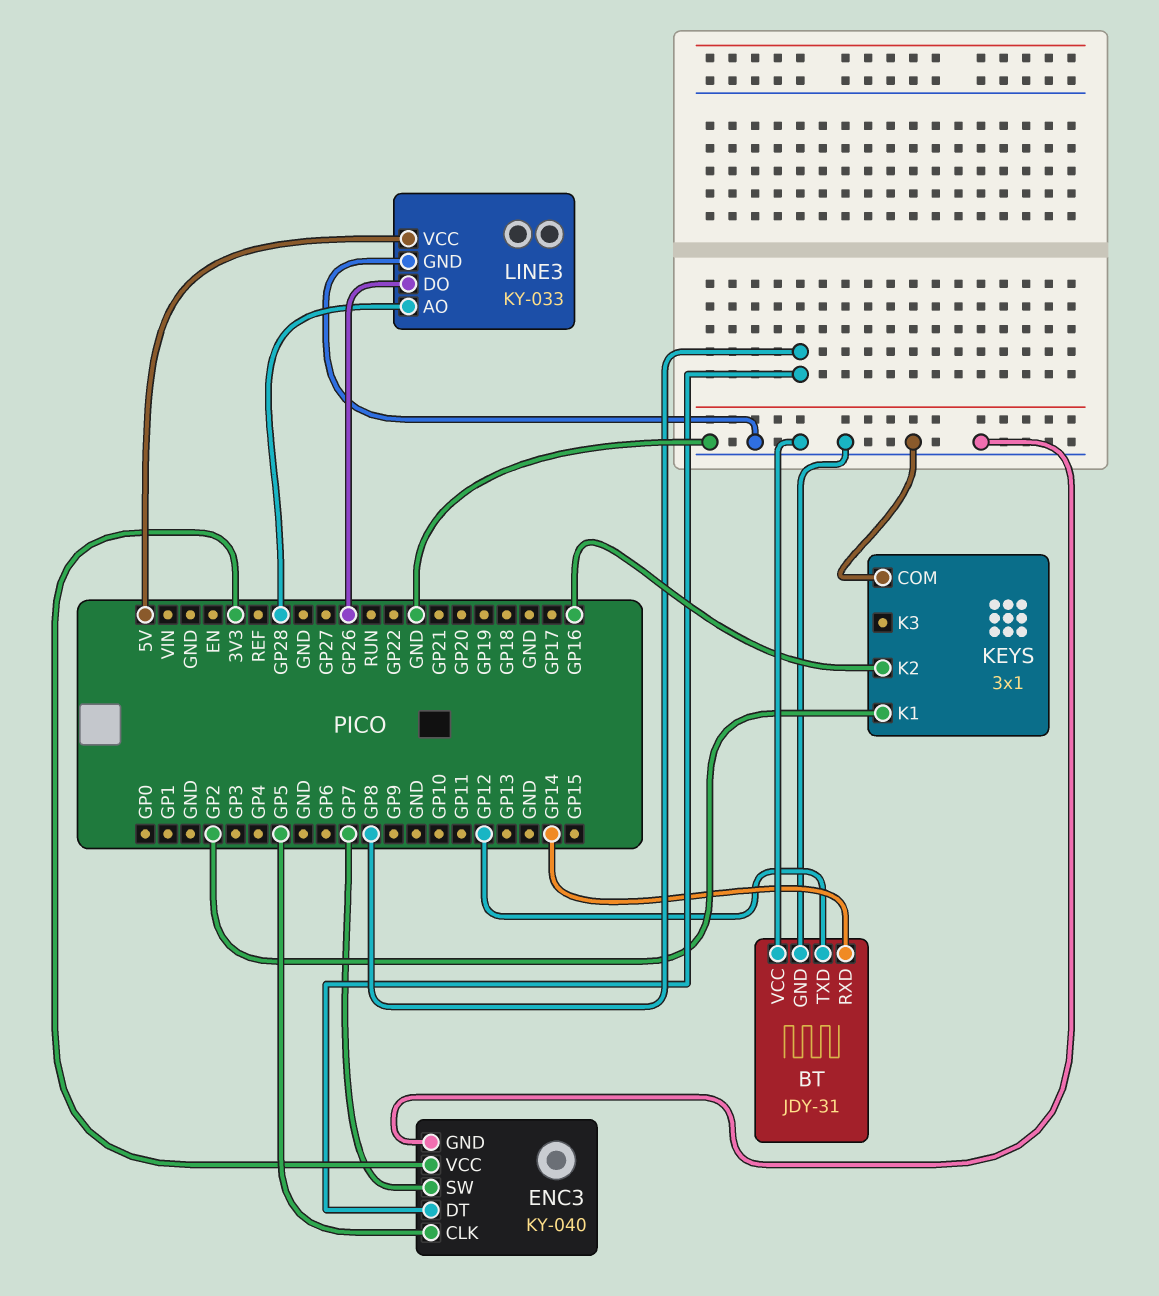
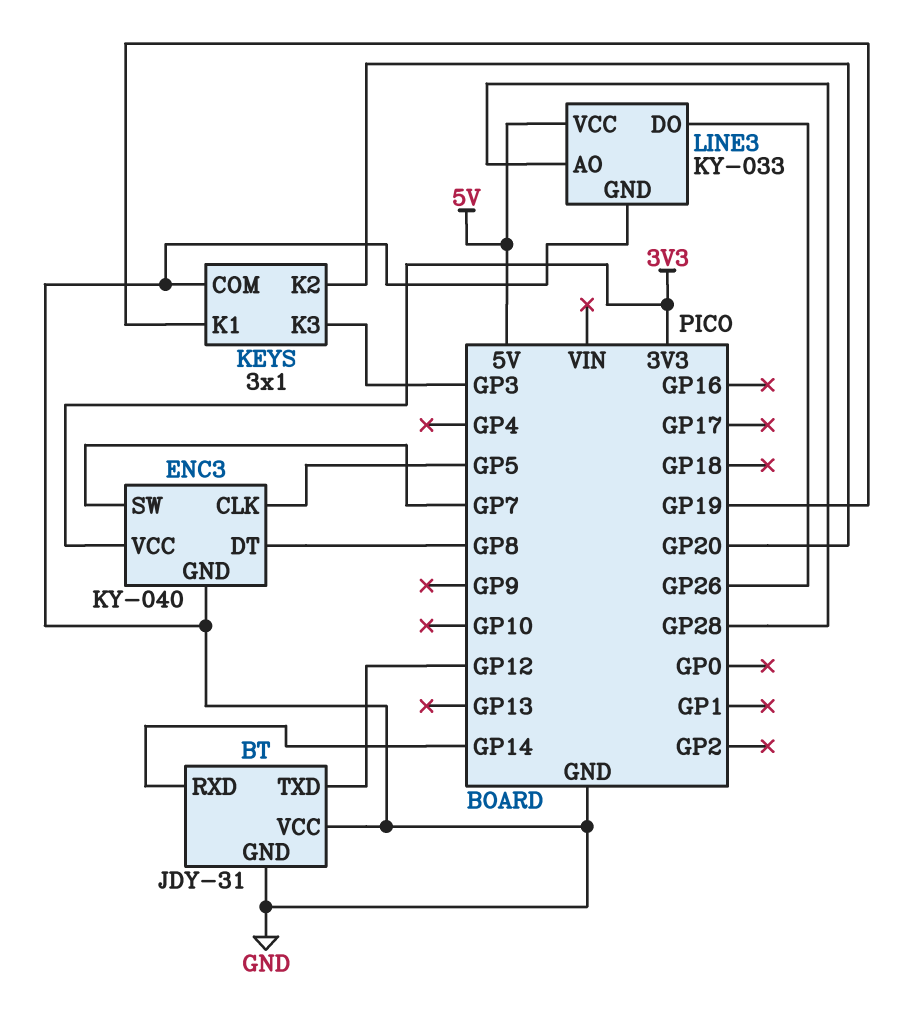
KEYS pin K1: GP2 -> GP19
KEYS pin K2: GP16 -> GP20
KEYS pin K3: none -> GP3

